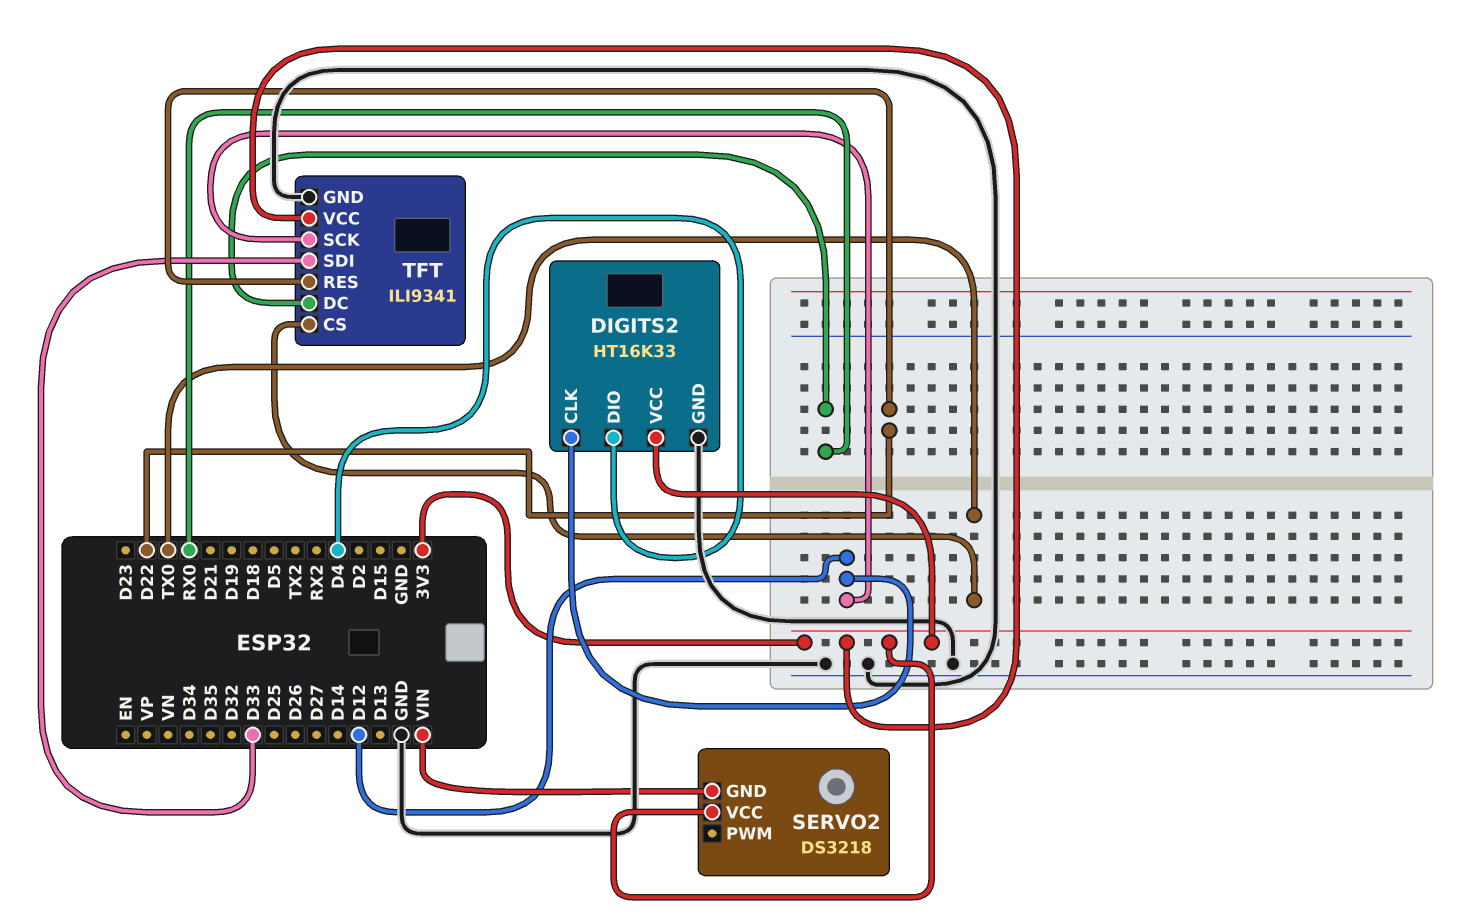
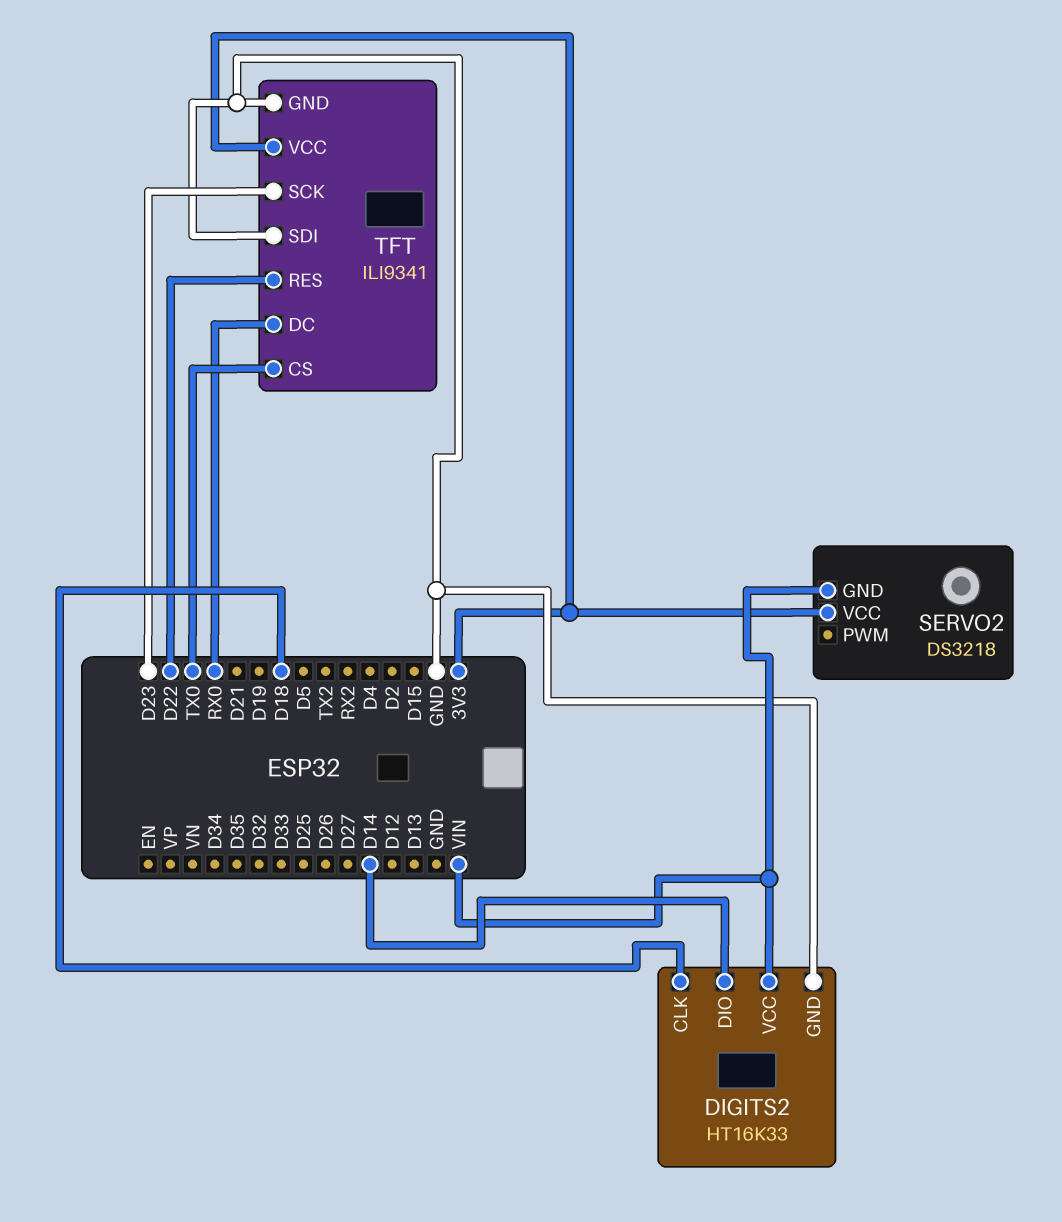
DIGITS2 pin CLK: D12 -> D18
DIGITS2 pin DIO: D4 -> D14
DIGITS2 pin VCC: 3V3 -> VIN
TFT pin SCK: D12 -> D23
TFT pin SDI: D33 -> GND

